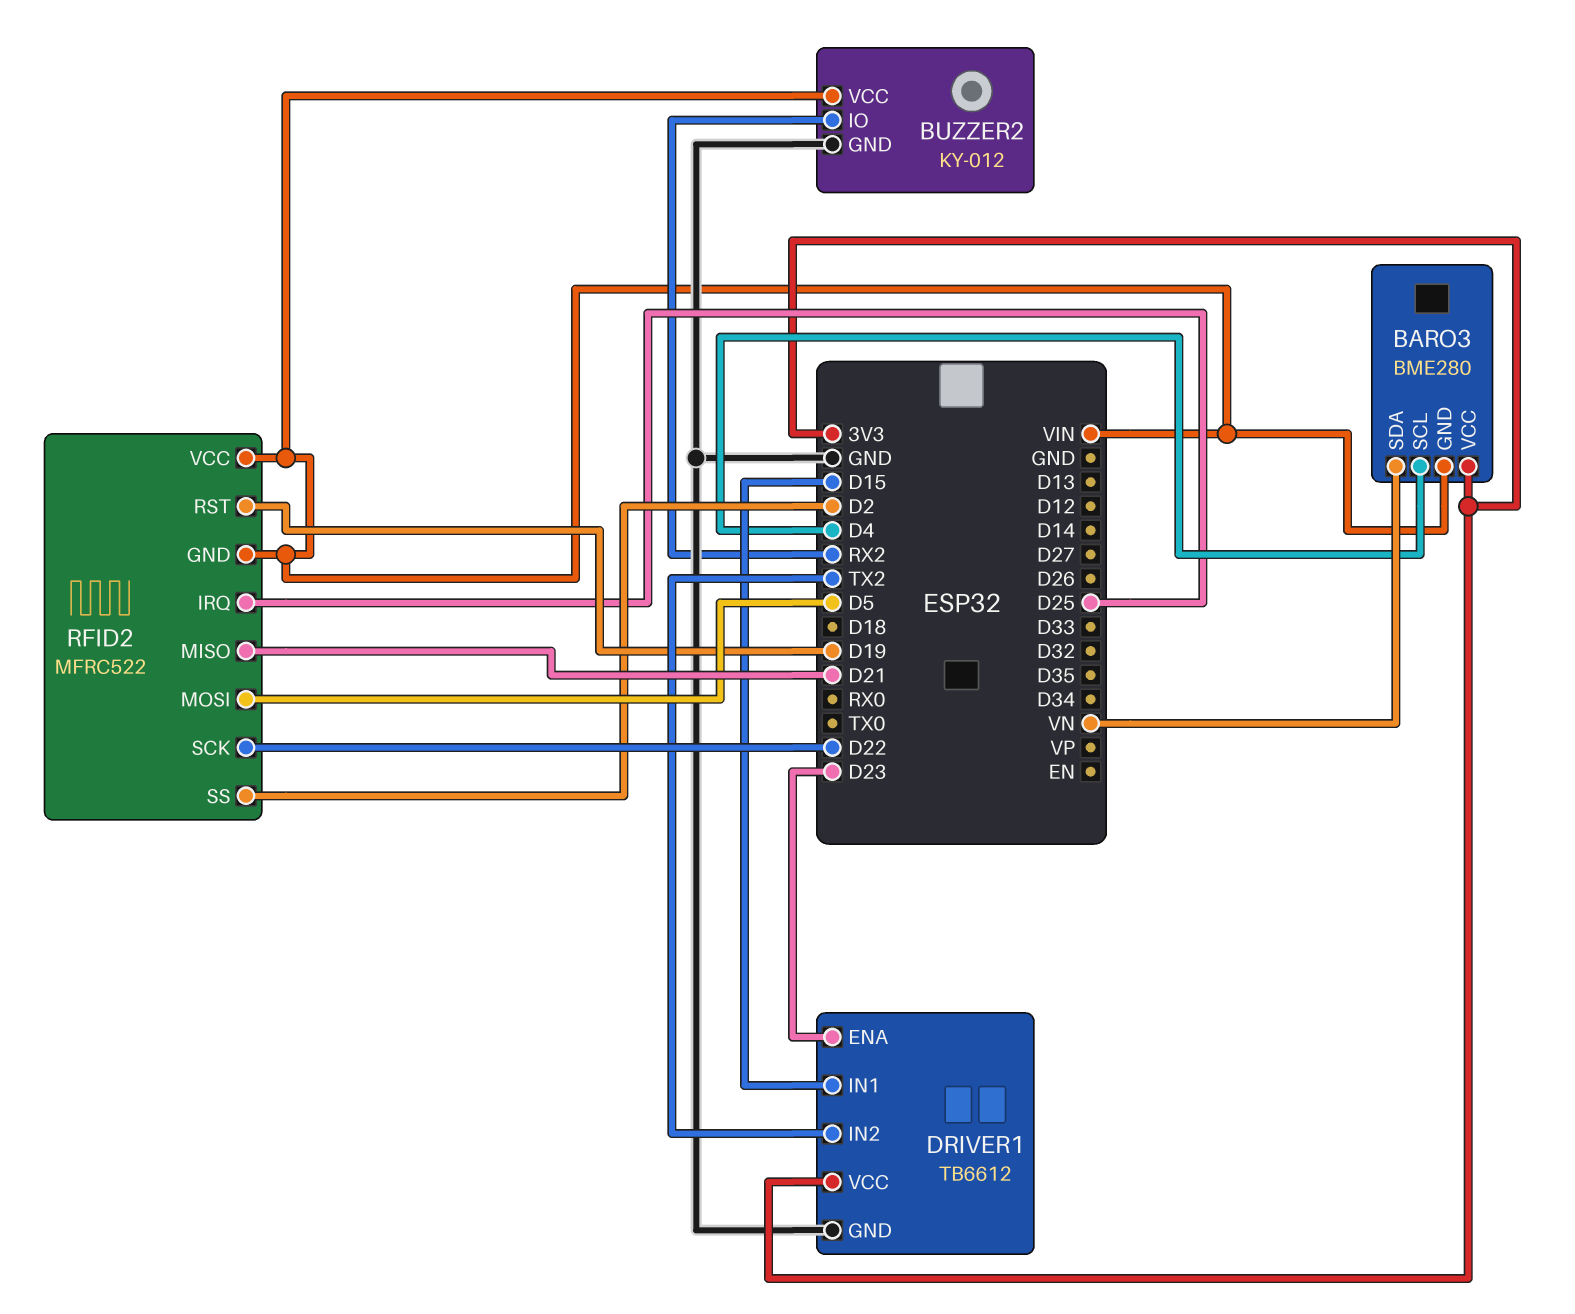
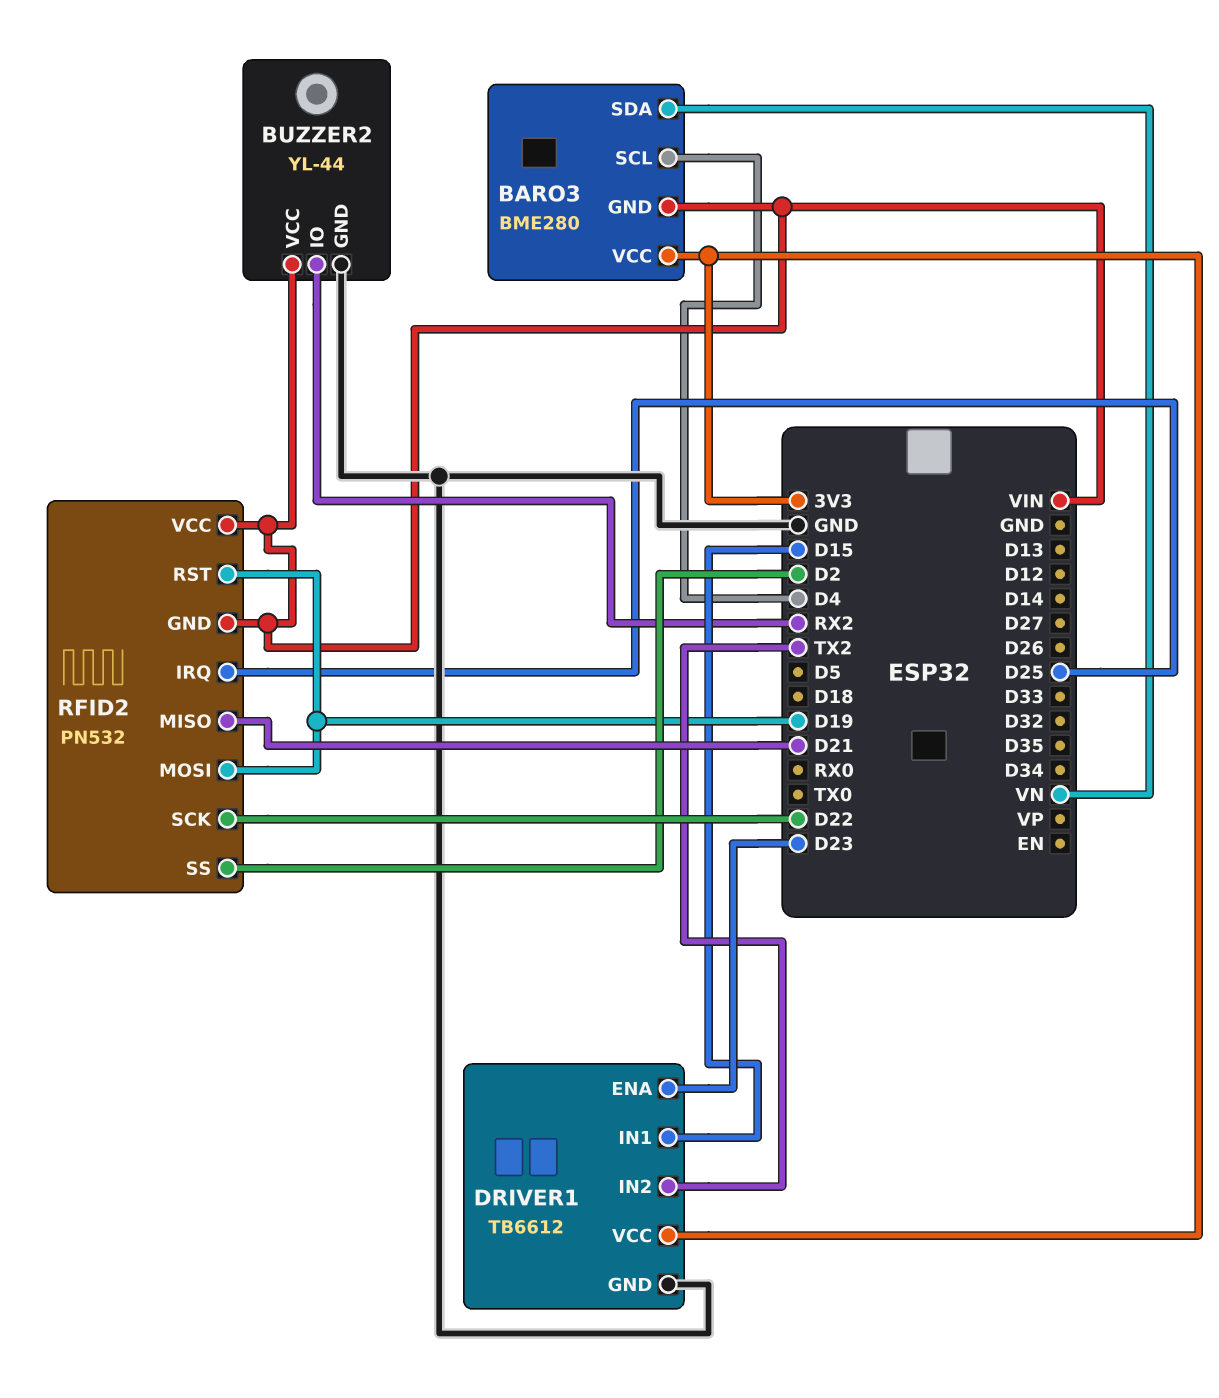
BUZZER2: KY-012 -> YL-44
RFID2: MFRC522 -> PN532
RFID2 pin MOSI: D5 -> D19

